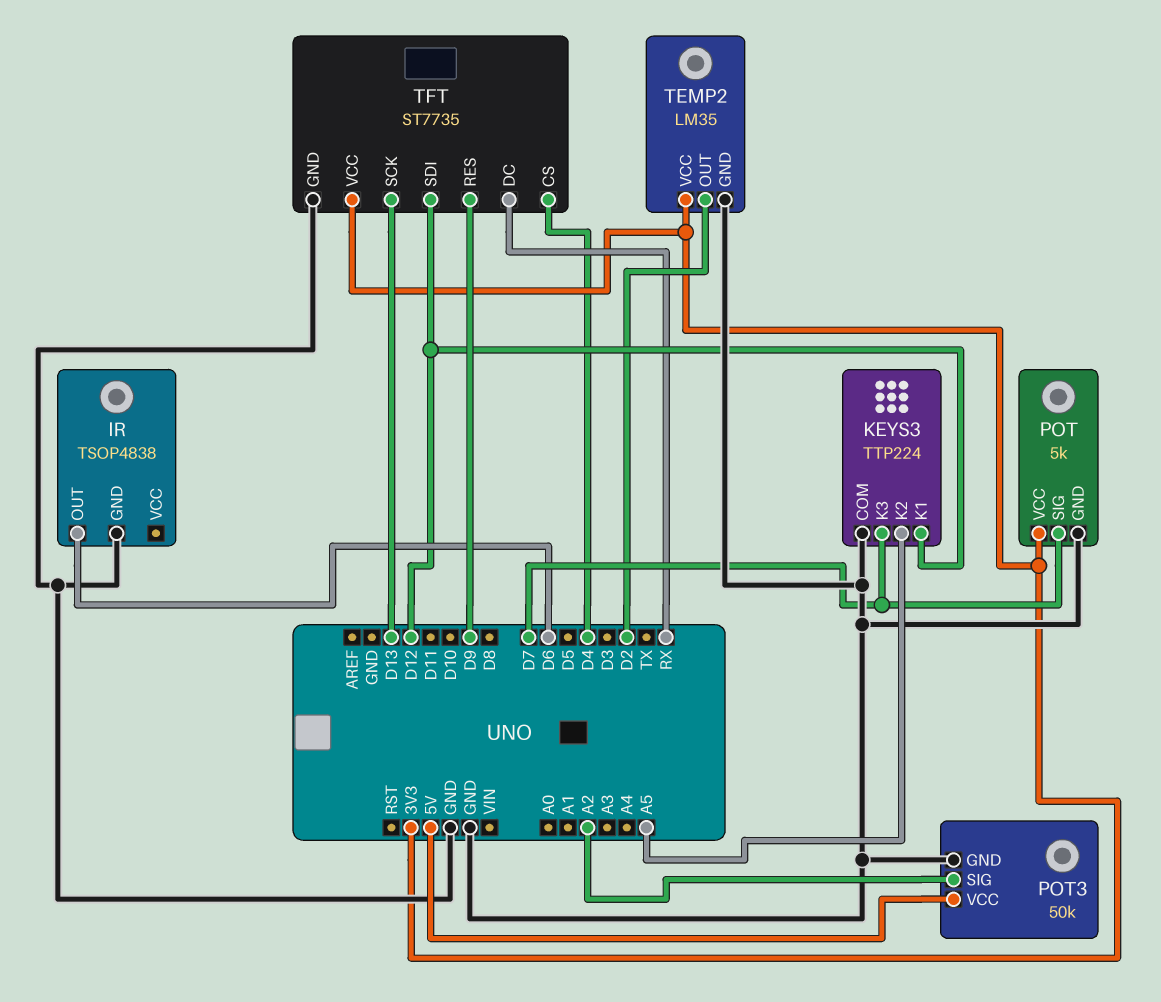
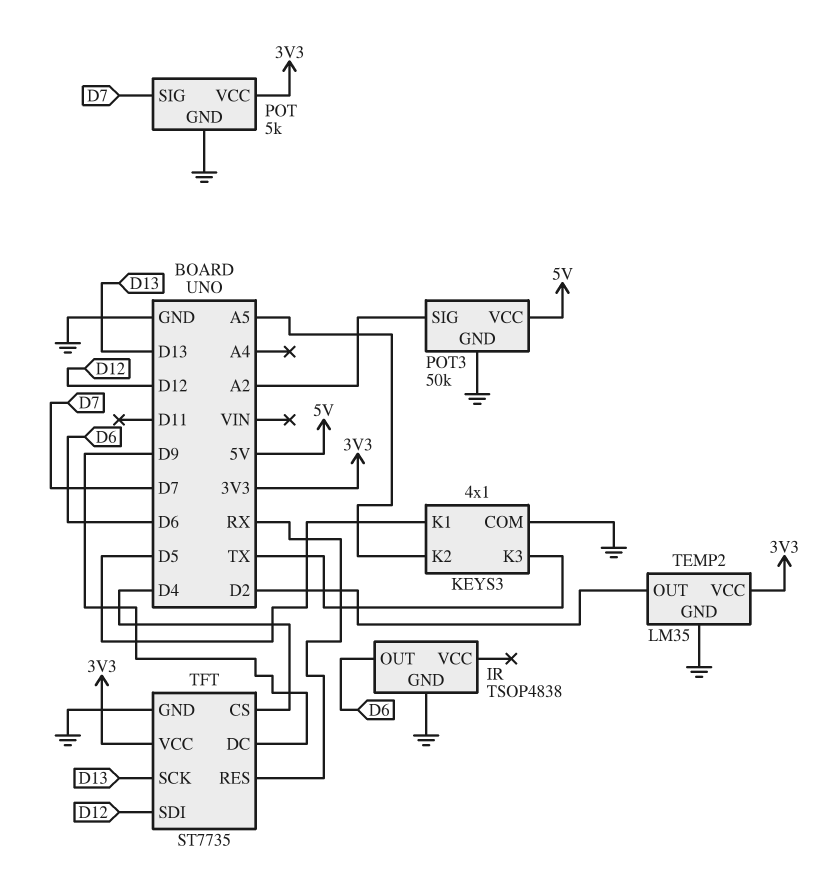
KEYS3: TTP224 -> 4x1
KEYS3 pin K1: D12 -> D5
KEYS3 pin K3: D7 -> TX
TFT pin DC: RX -> D9
TFT pin RES: D9 -> RX

